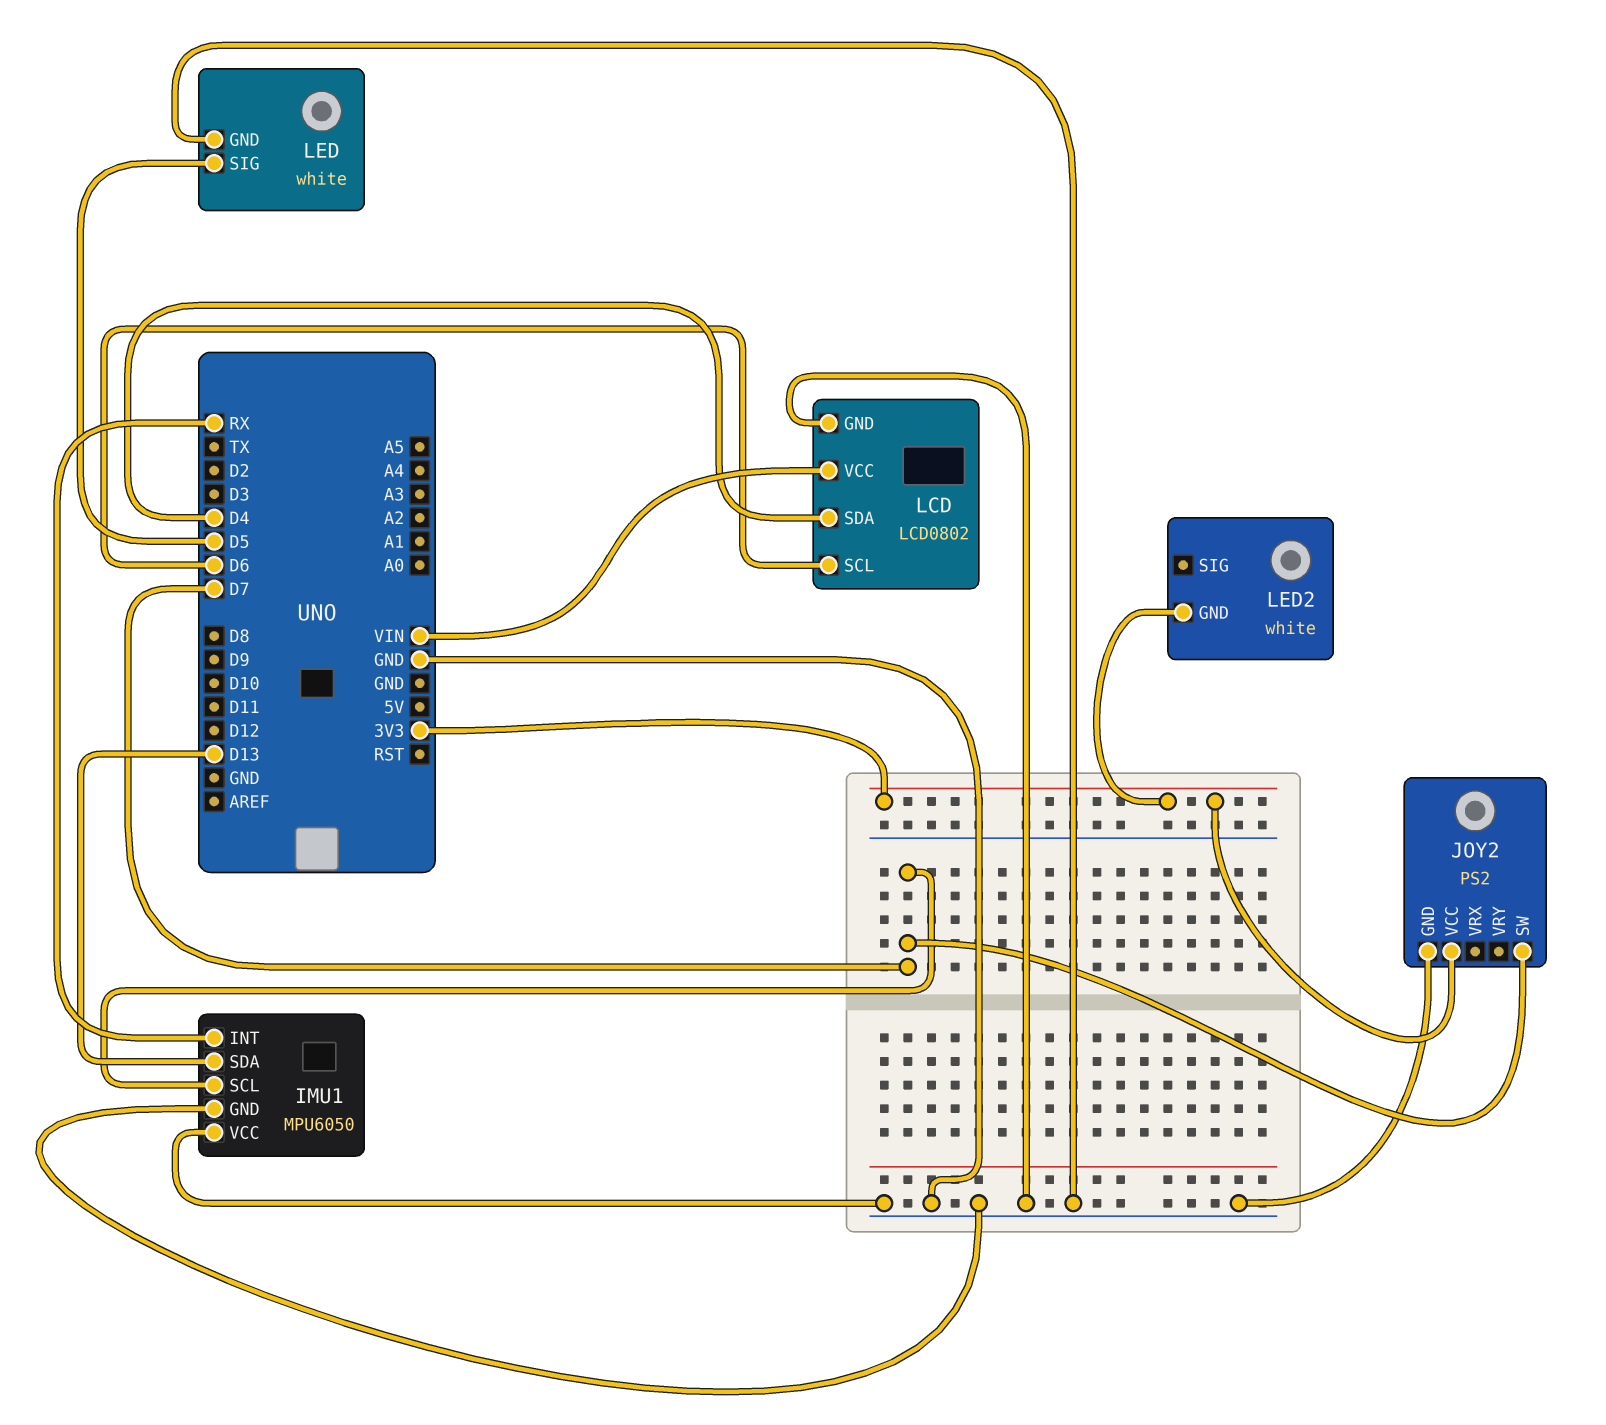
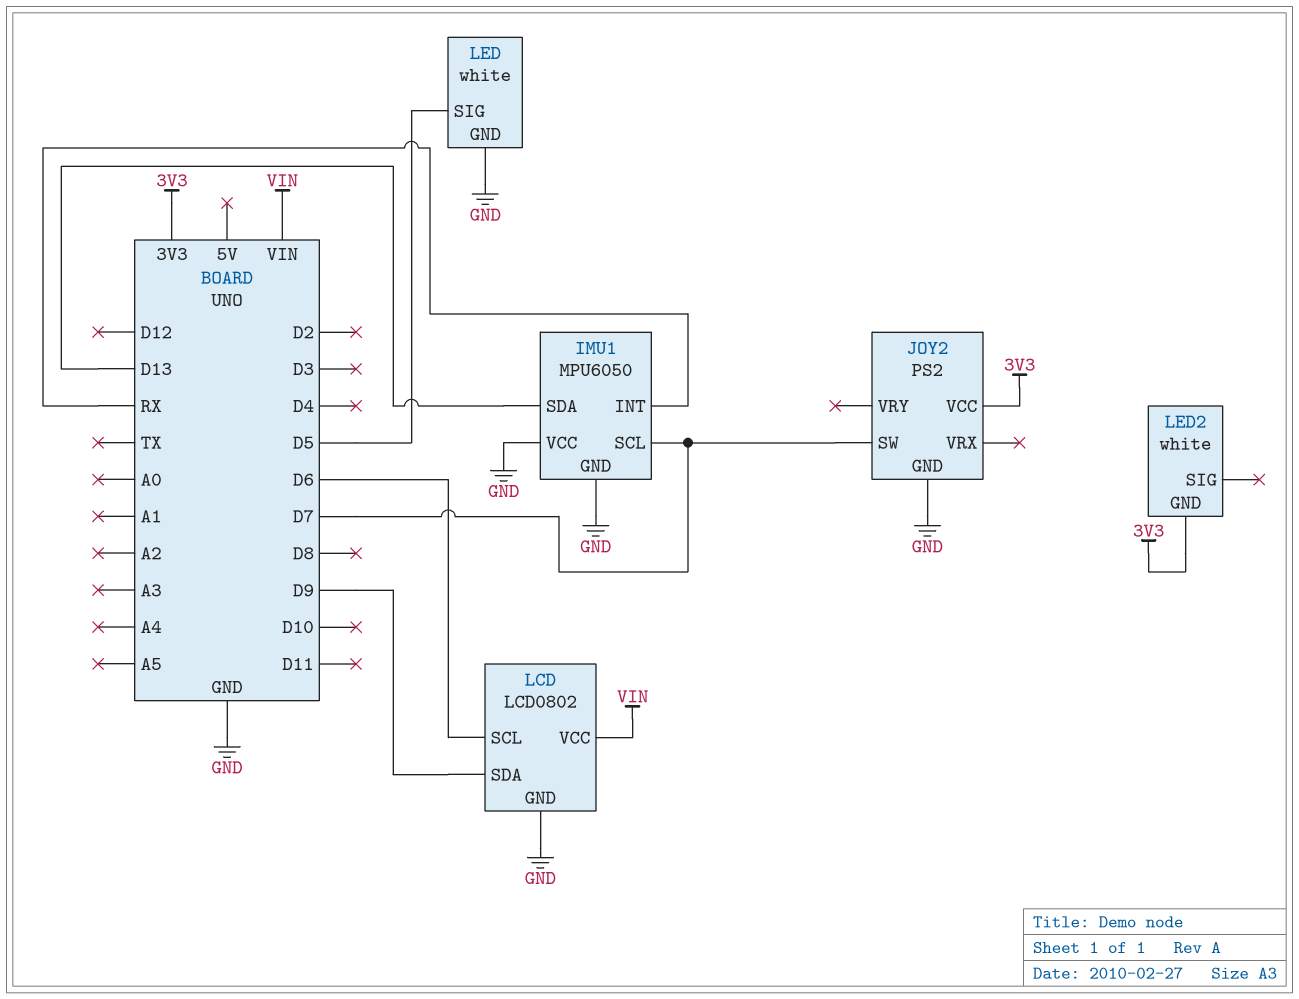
LCD pin SDA: D4 -> D9

